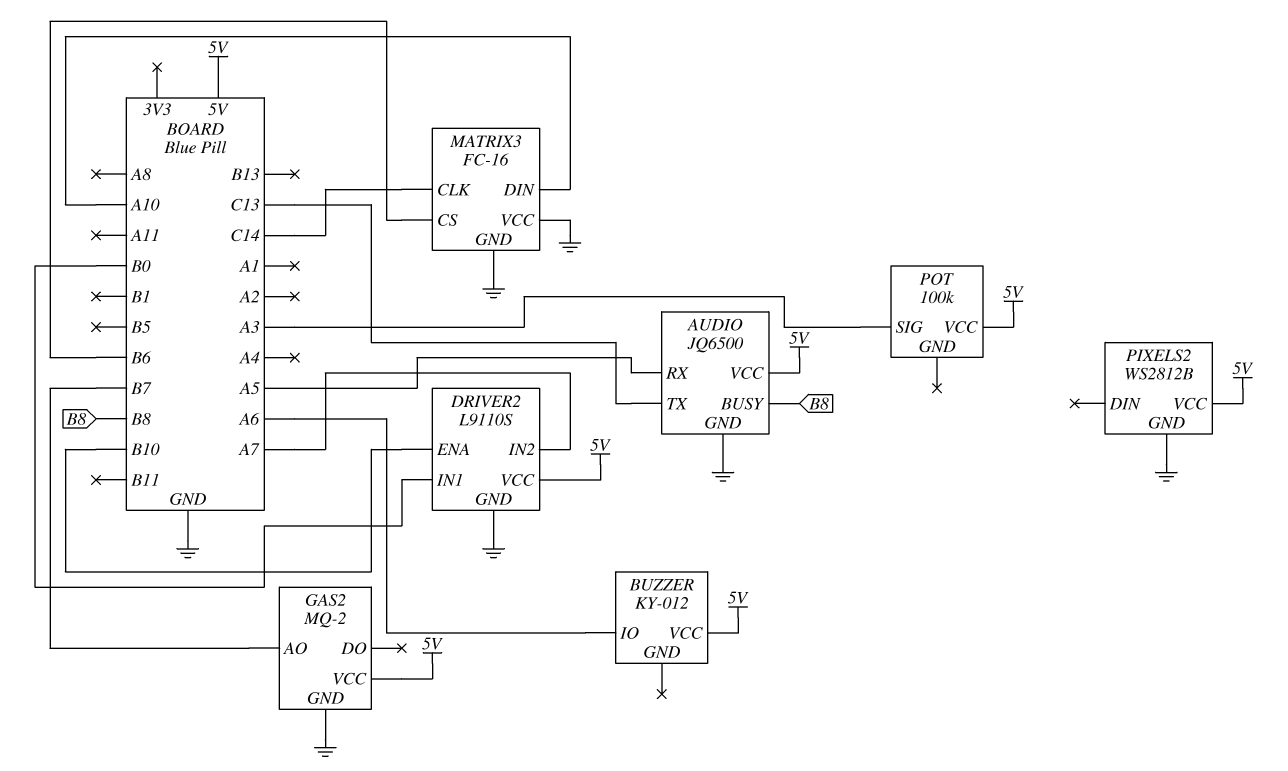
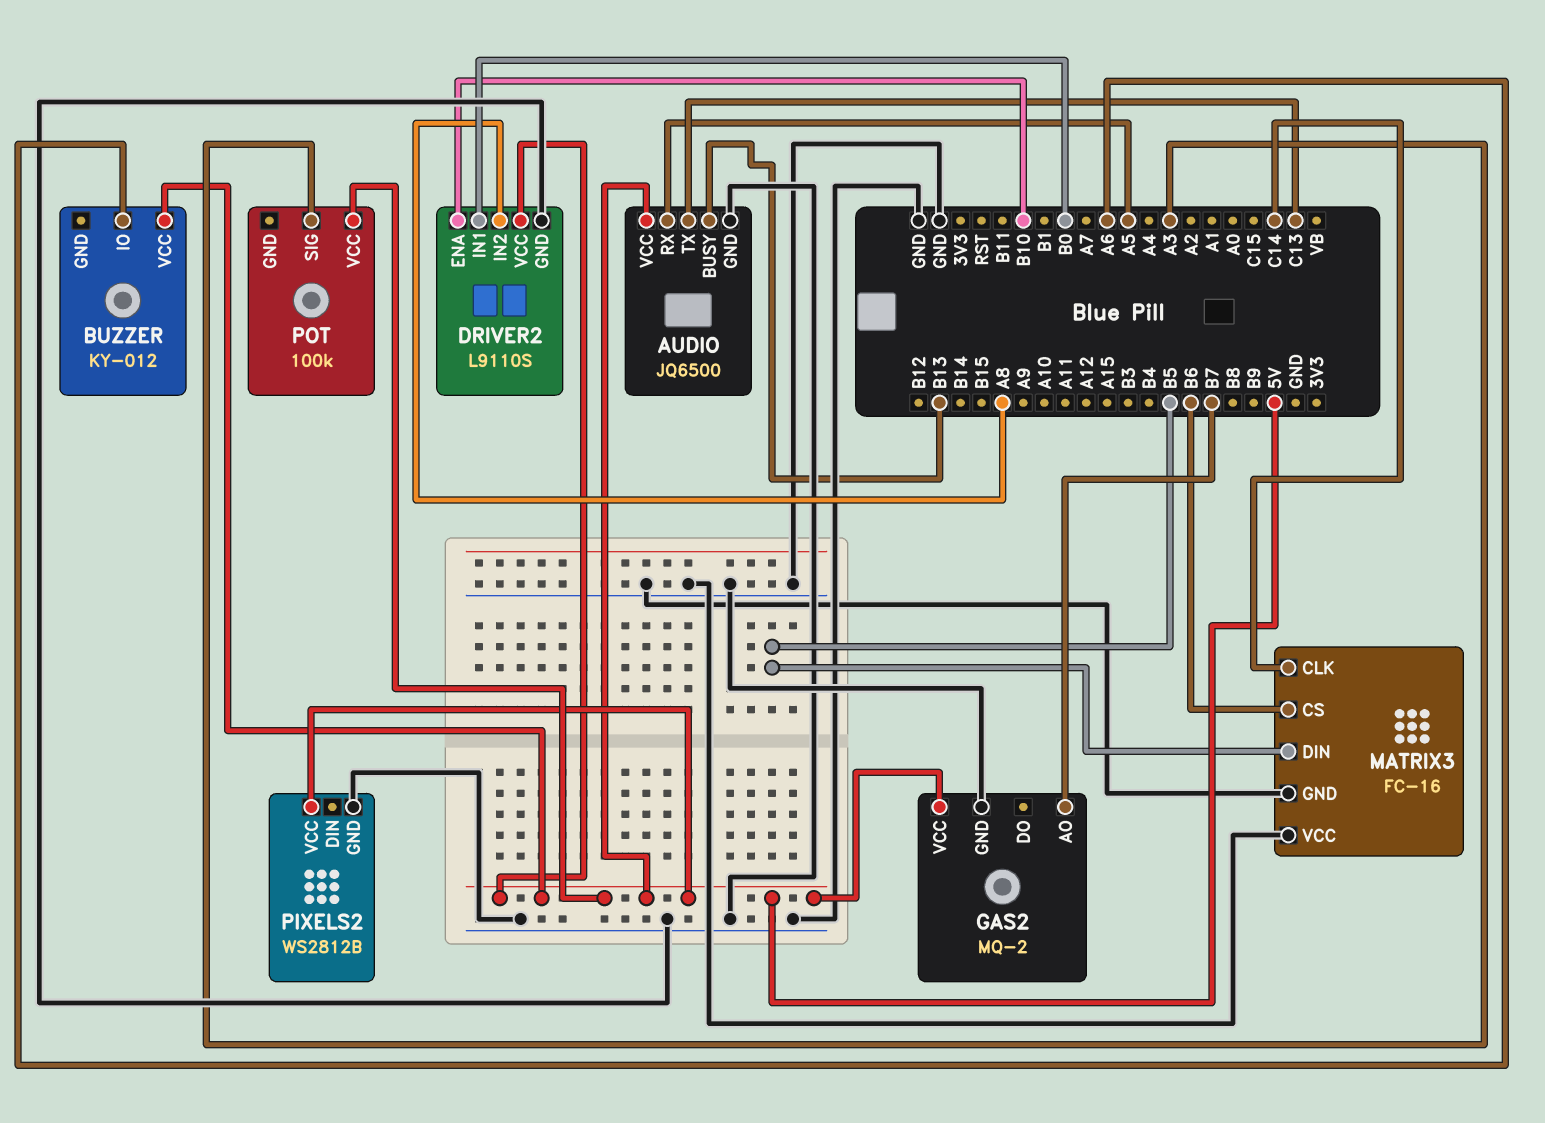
AUDIO pin BUSY: B8 -> B13
DRIVER2 pin IN2: A7 -> A8
MATRIX3 pin DIN: A10 -> B5

